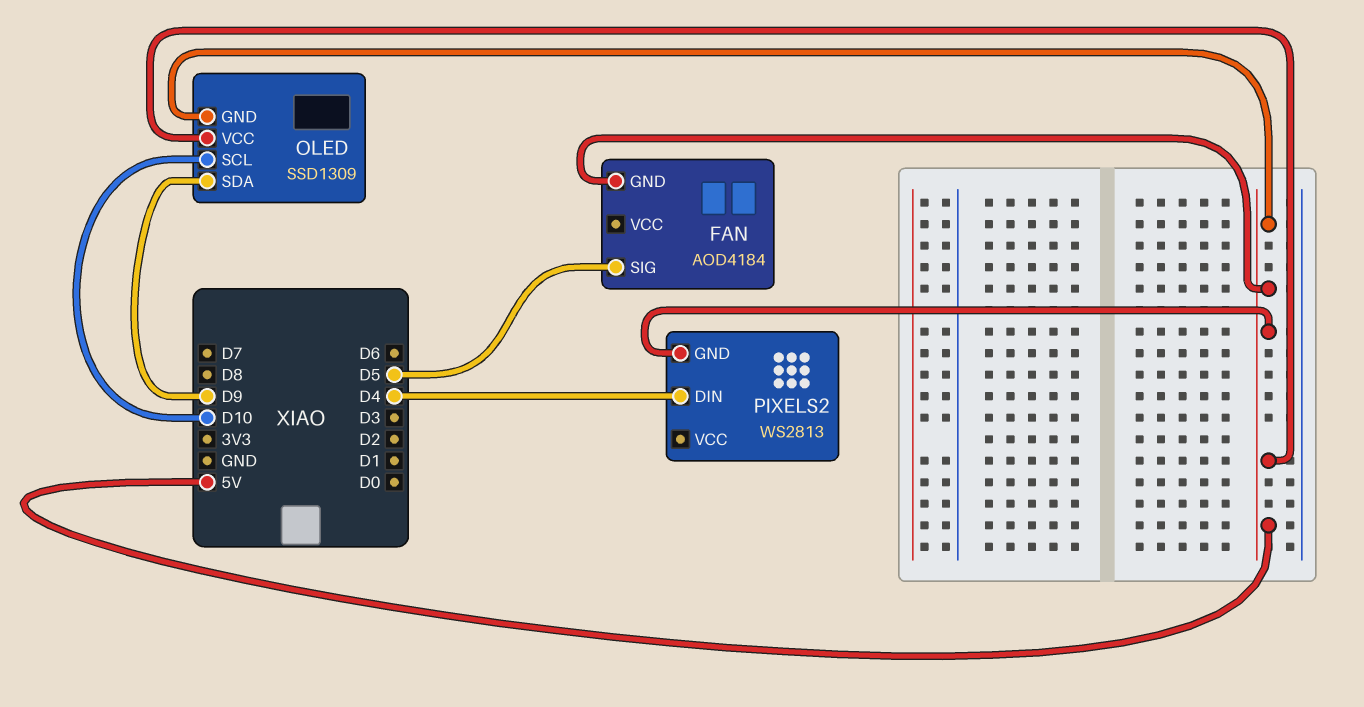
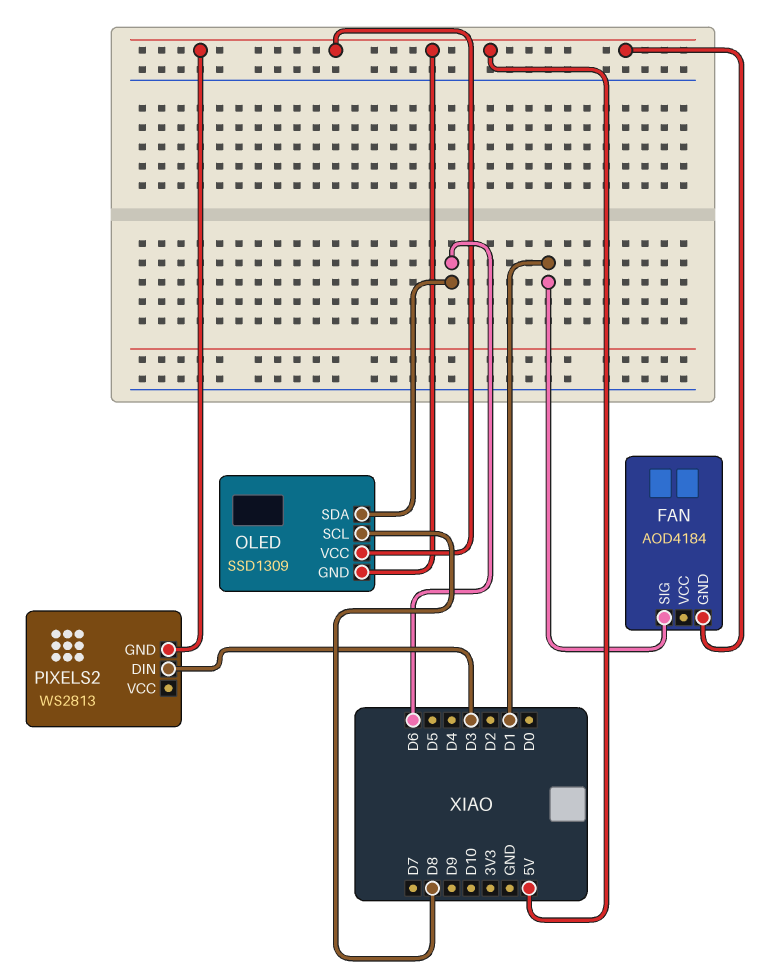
FAN pin SIG: D5 -> D1
OLED pin SCL: D10 -> D8
OLED pin SDA: D9 -> D6
PIXELS2 pin DIN: D4 -> D3

